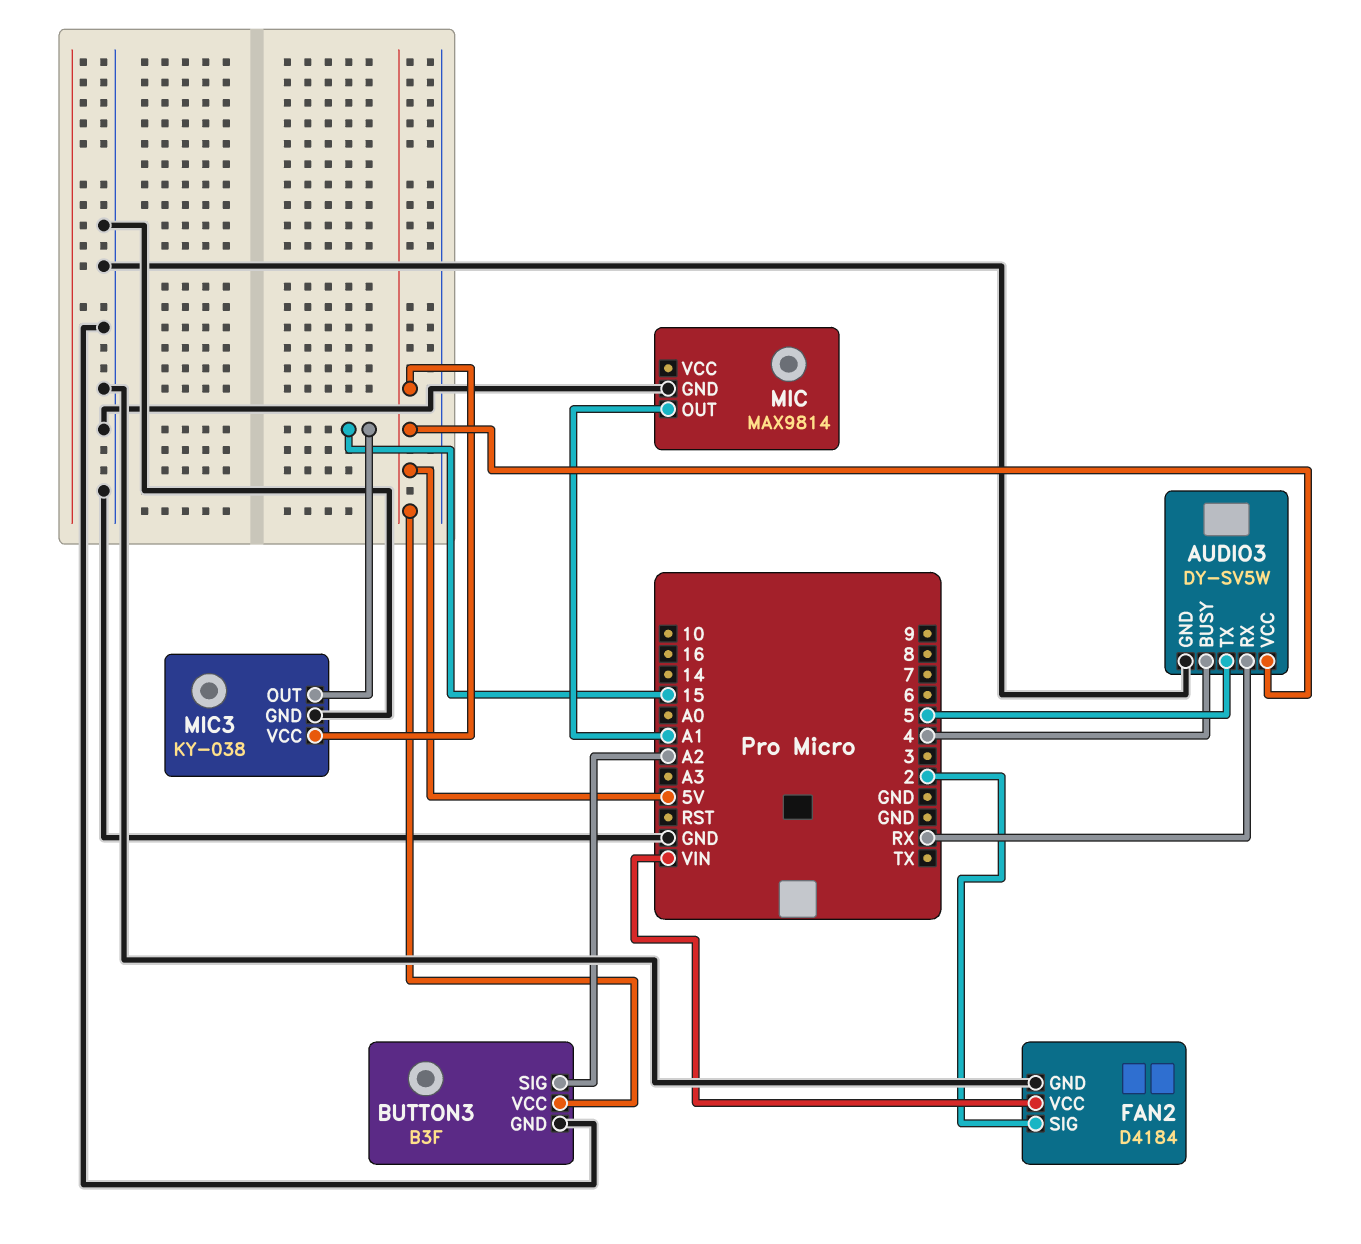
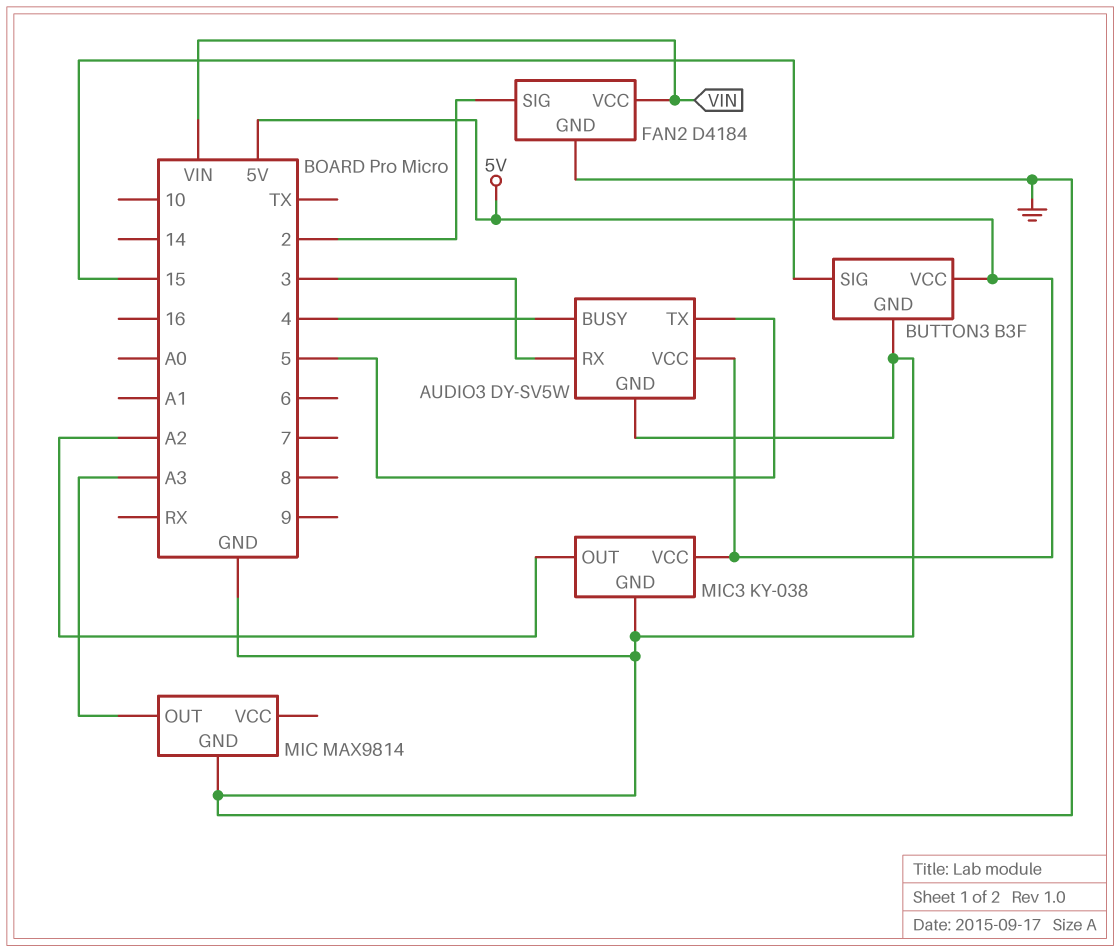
AUDIO3 pin RX: RX -> 3
BUTTON3 pin SIG: A2 -> 15
MIC pin OUT: A1 -> A3
MIC3 pin OUT: 15 -> A2

